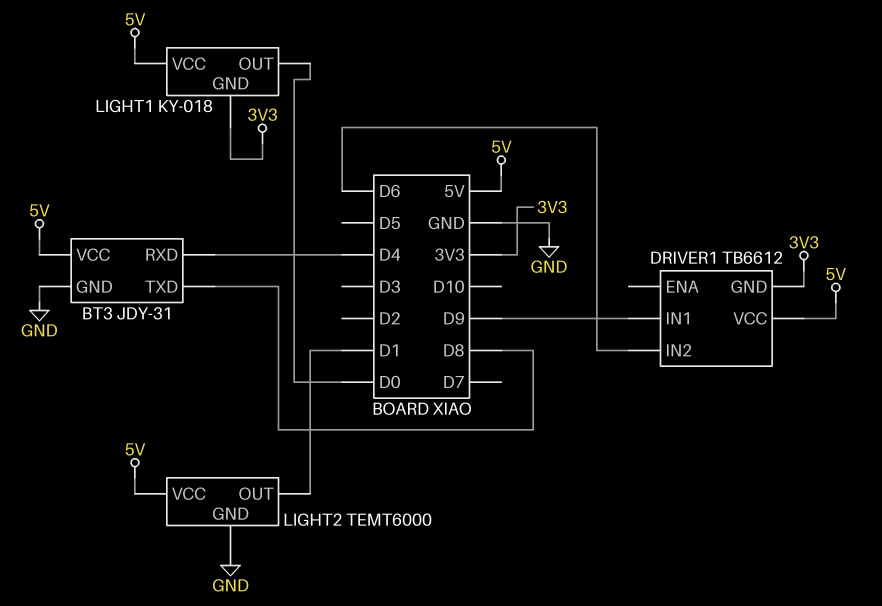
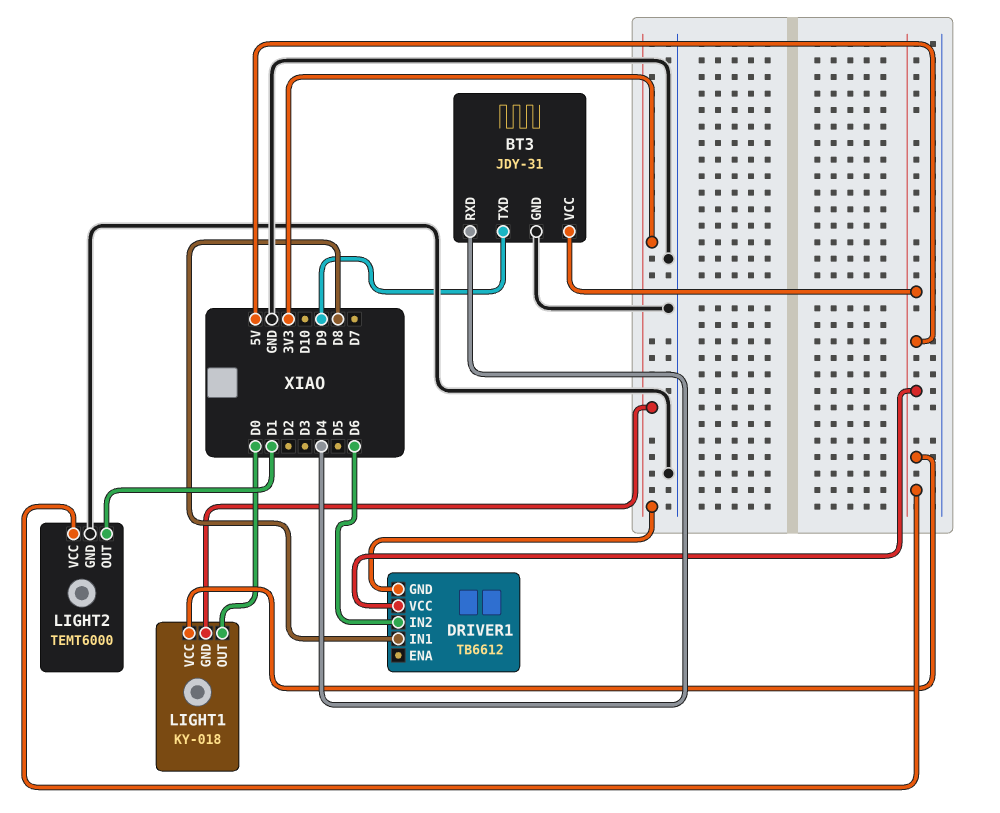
BT3 pin TXD: D8 -> D9
DRIVER1 pin IN1: D9 -> D8

